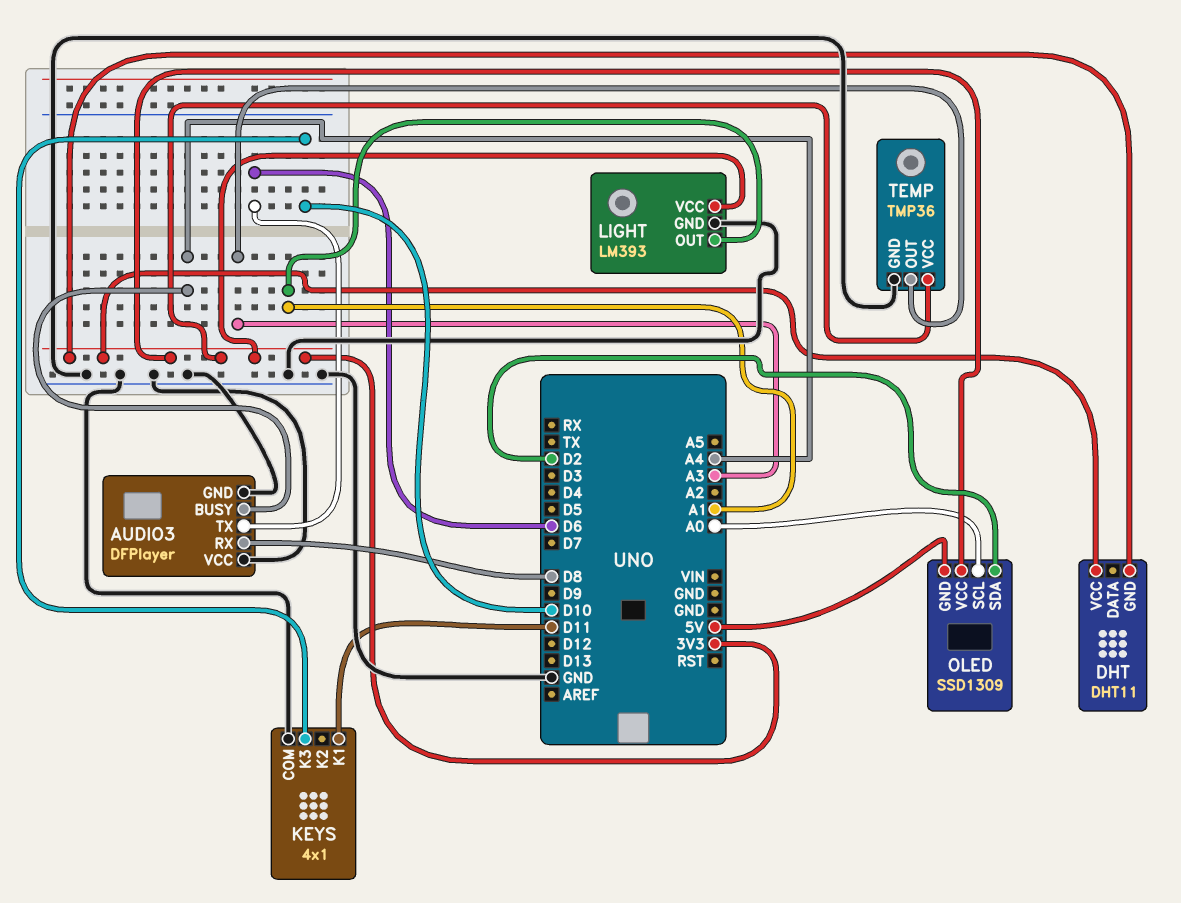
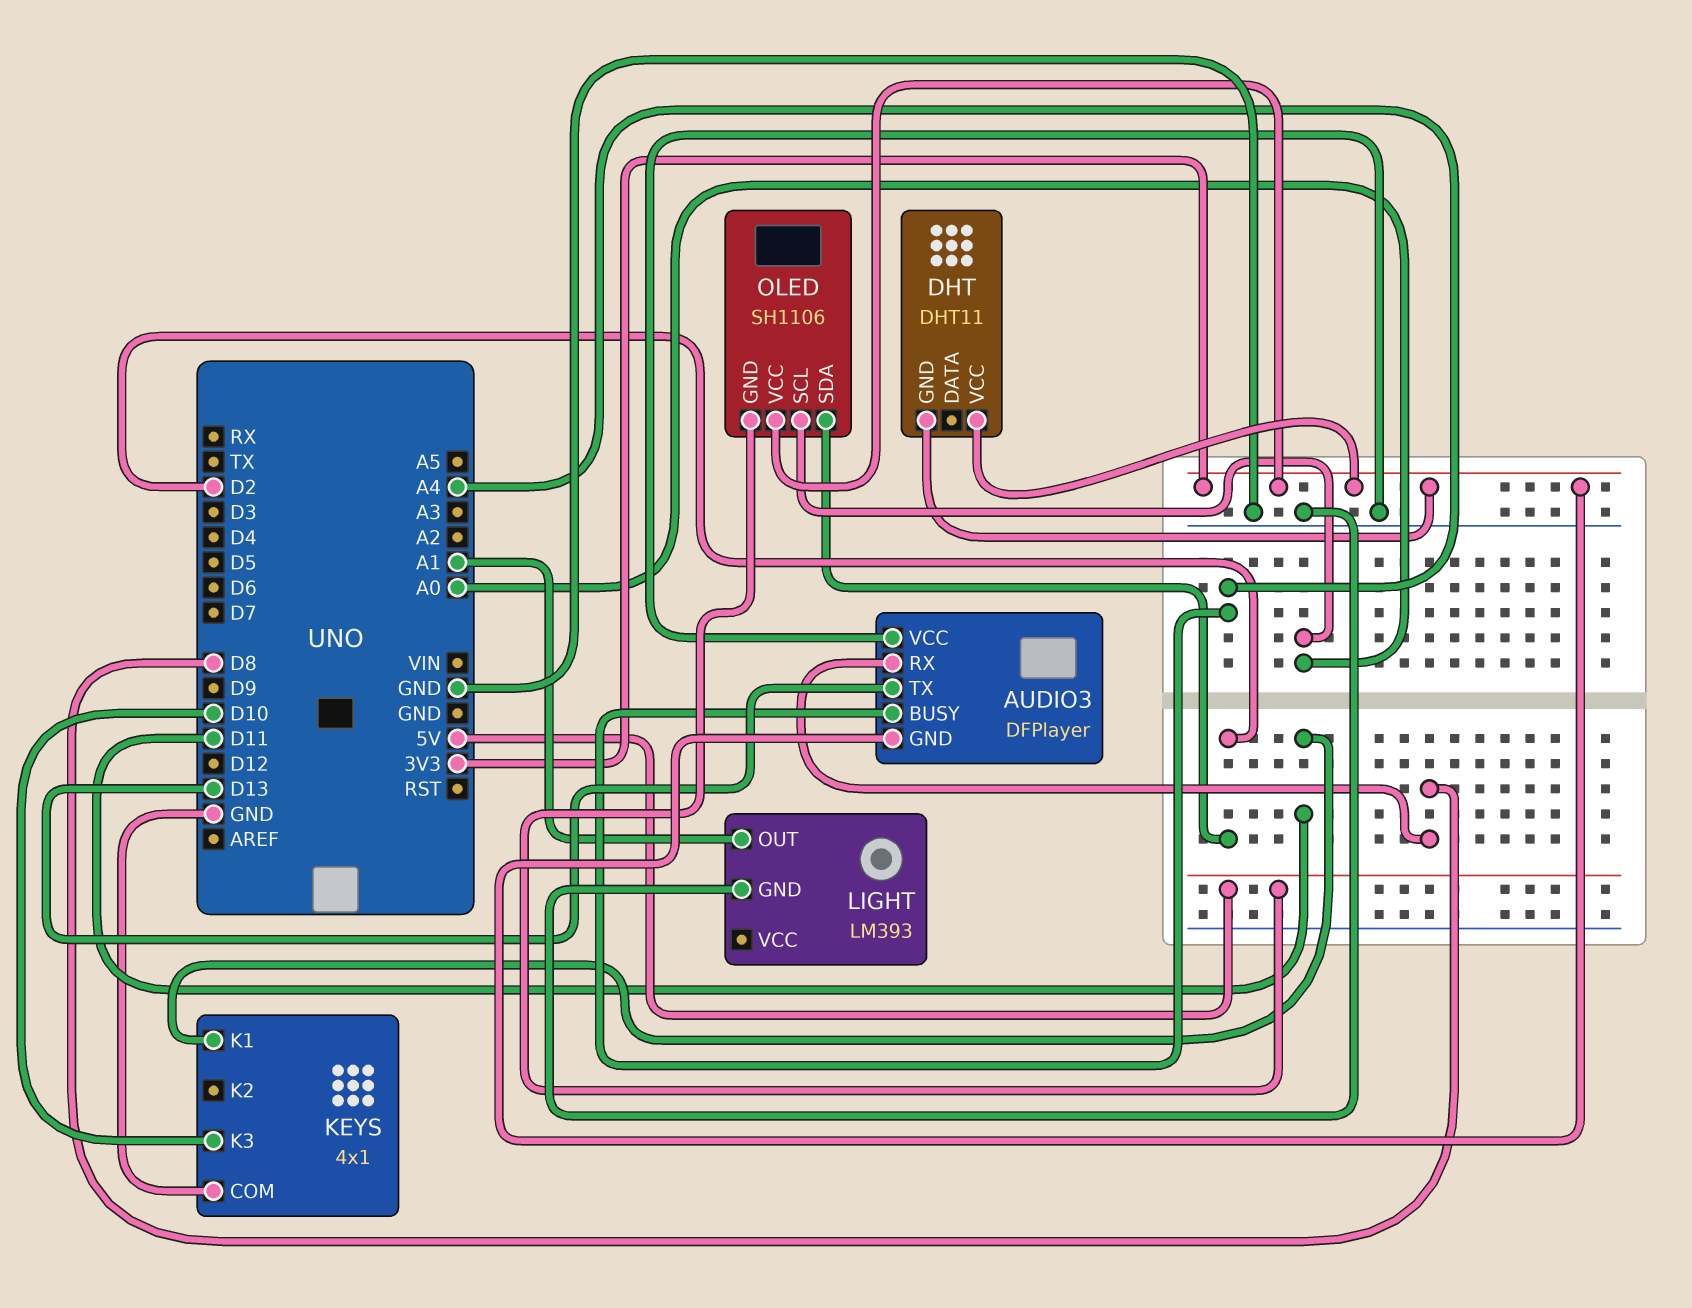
AUDIO3 pin GND: GND -> 3V3
AUDIO3 pin TX: D6 -> D13
LIGHT pin VCC: 3V3 -> none
OLED: SSD1309 -> SH1106
TEMP: TMP36 -> none
TEMP pin GND: GND -> none
TEMP pin OUT: A3 -> none
TEMP pin VCC: 3V3 -> none

